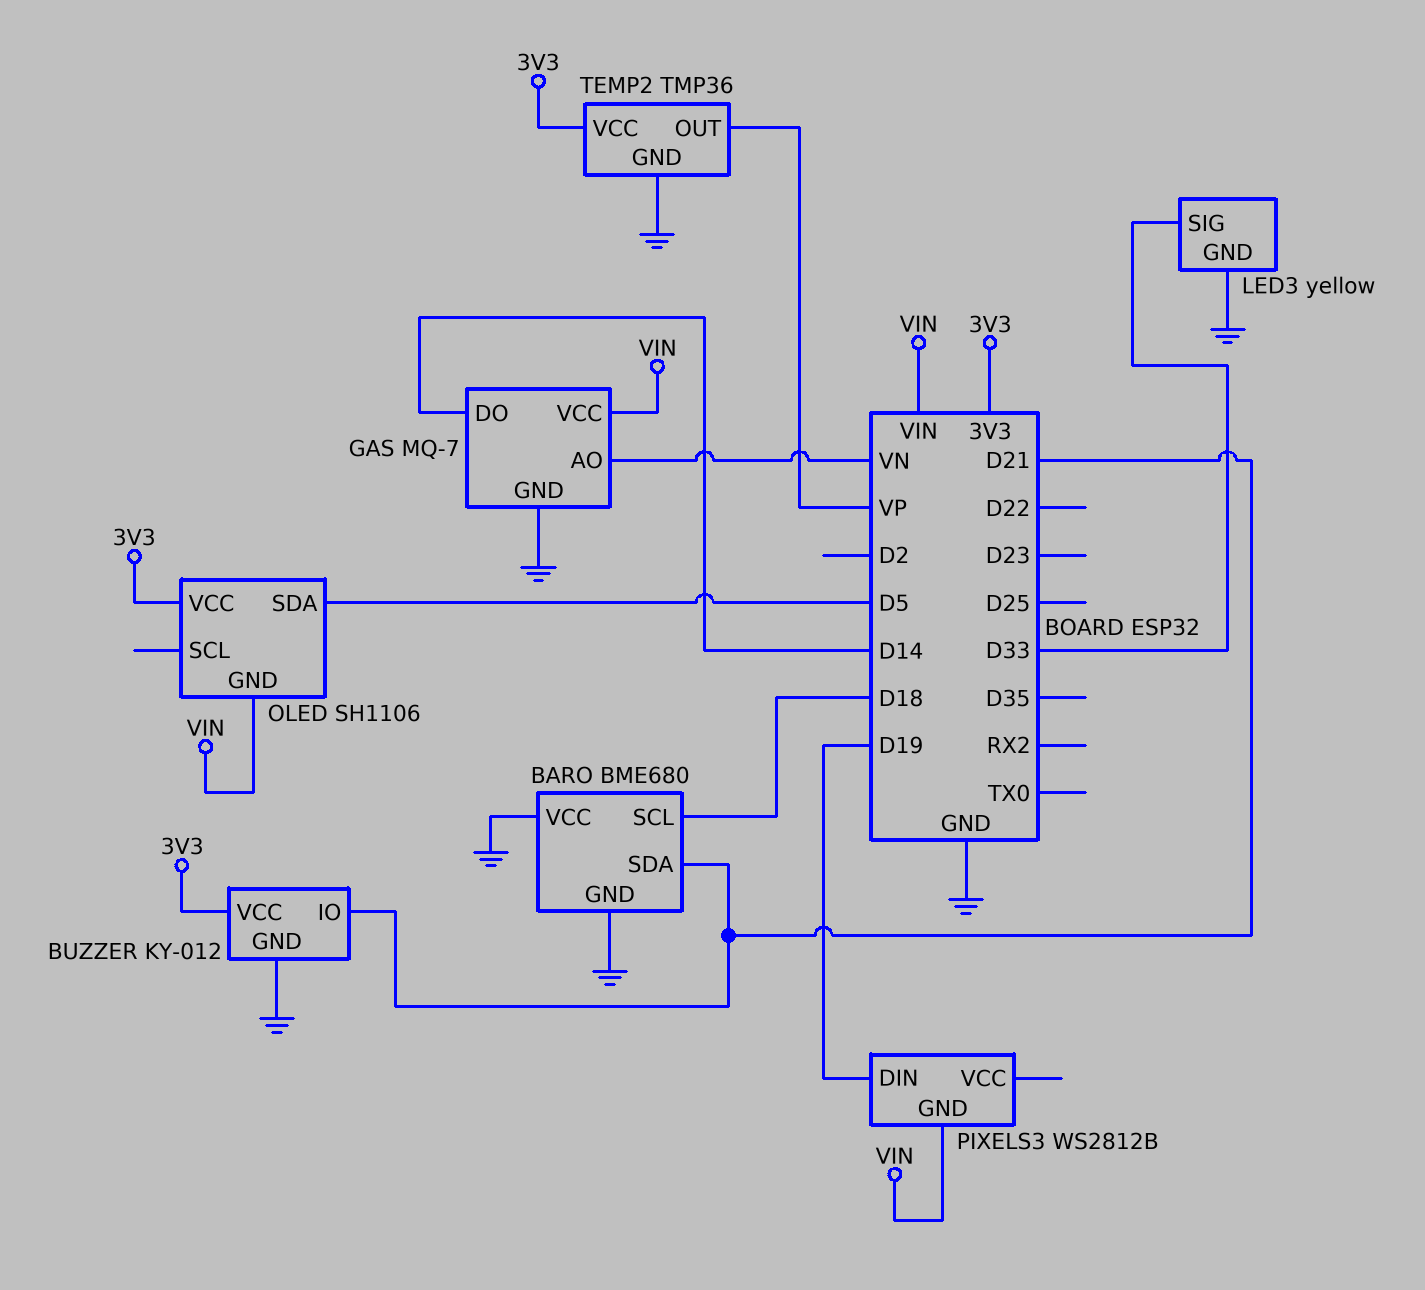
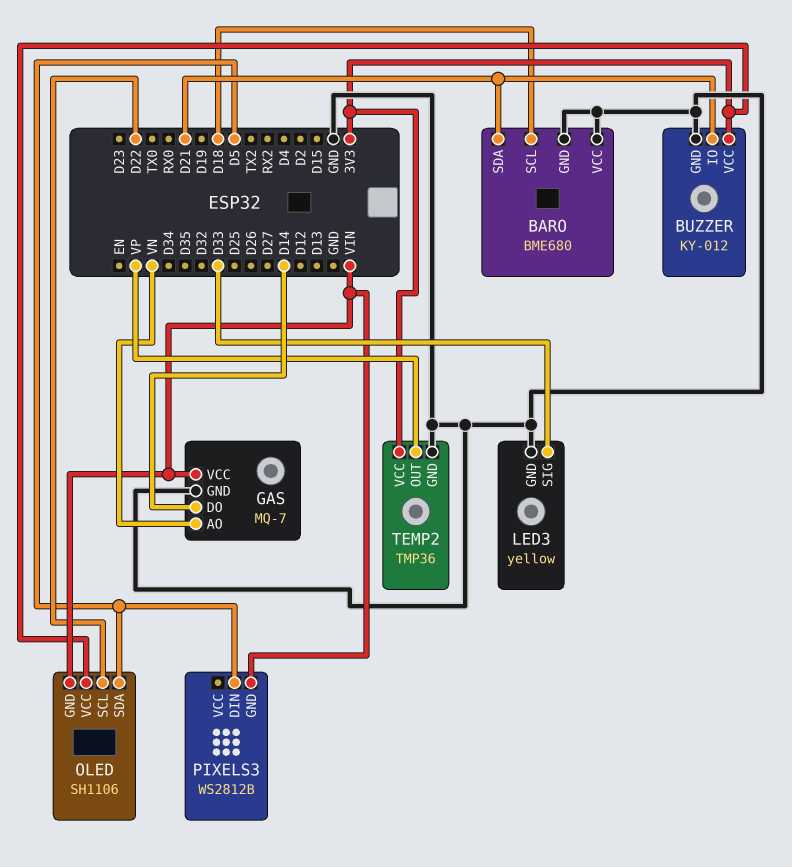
OLED pin SCL: none -> D22
PIXELS3 pin DIN: D19 -> D5

